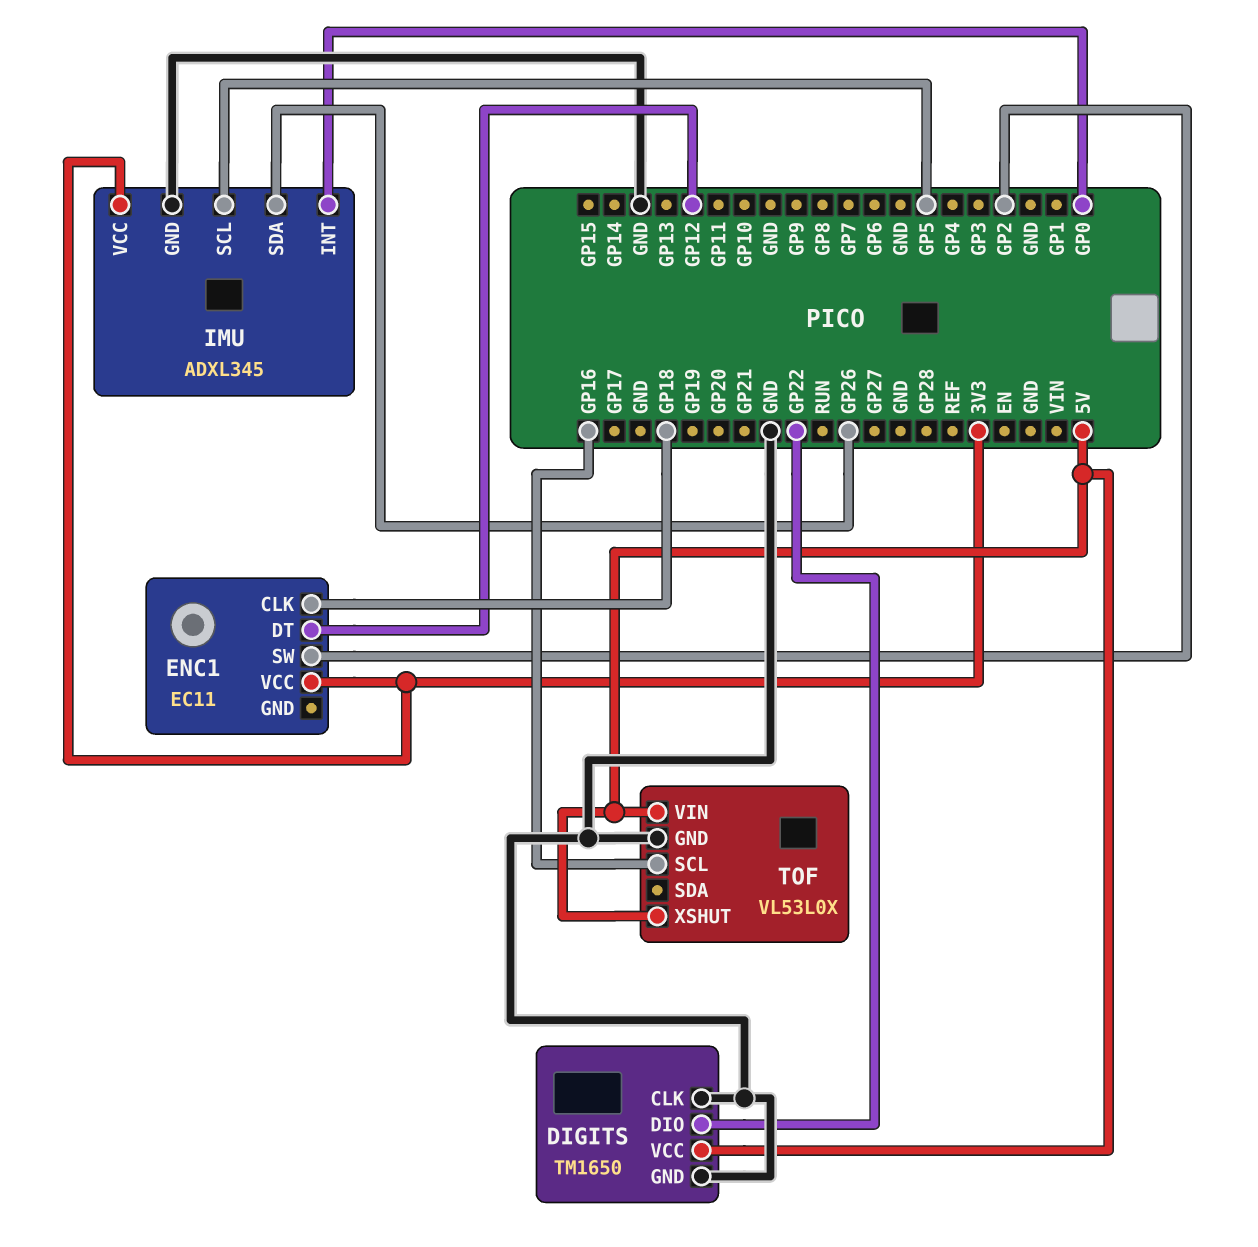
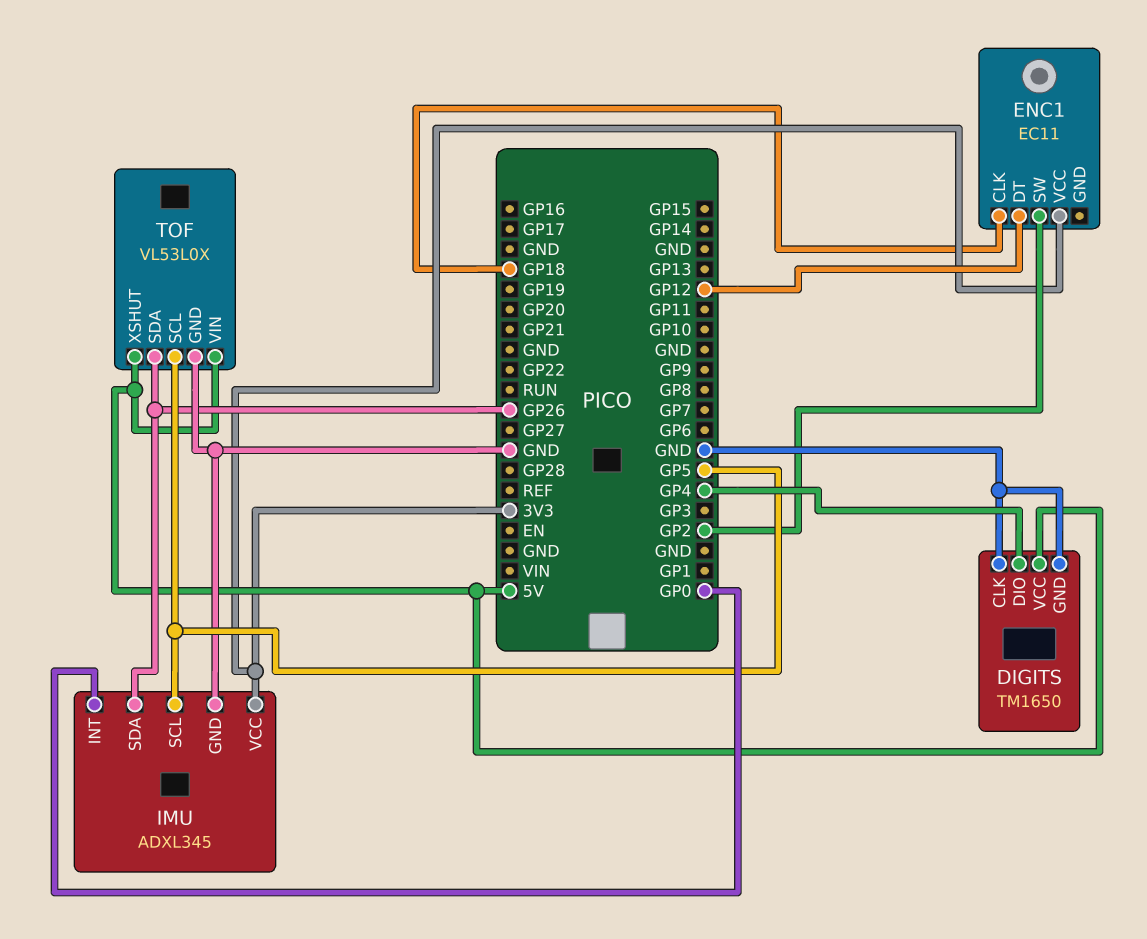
DIGITS pin DIO: GP22 -> GP4
TOF pin SCL: GP16 -> GP5
TOF pin SDA: none -> GP26

